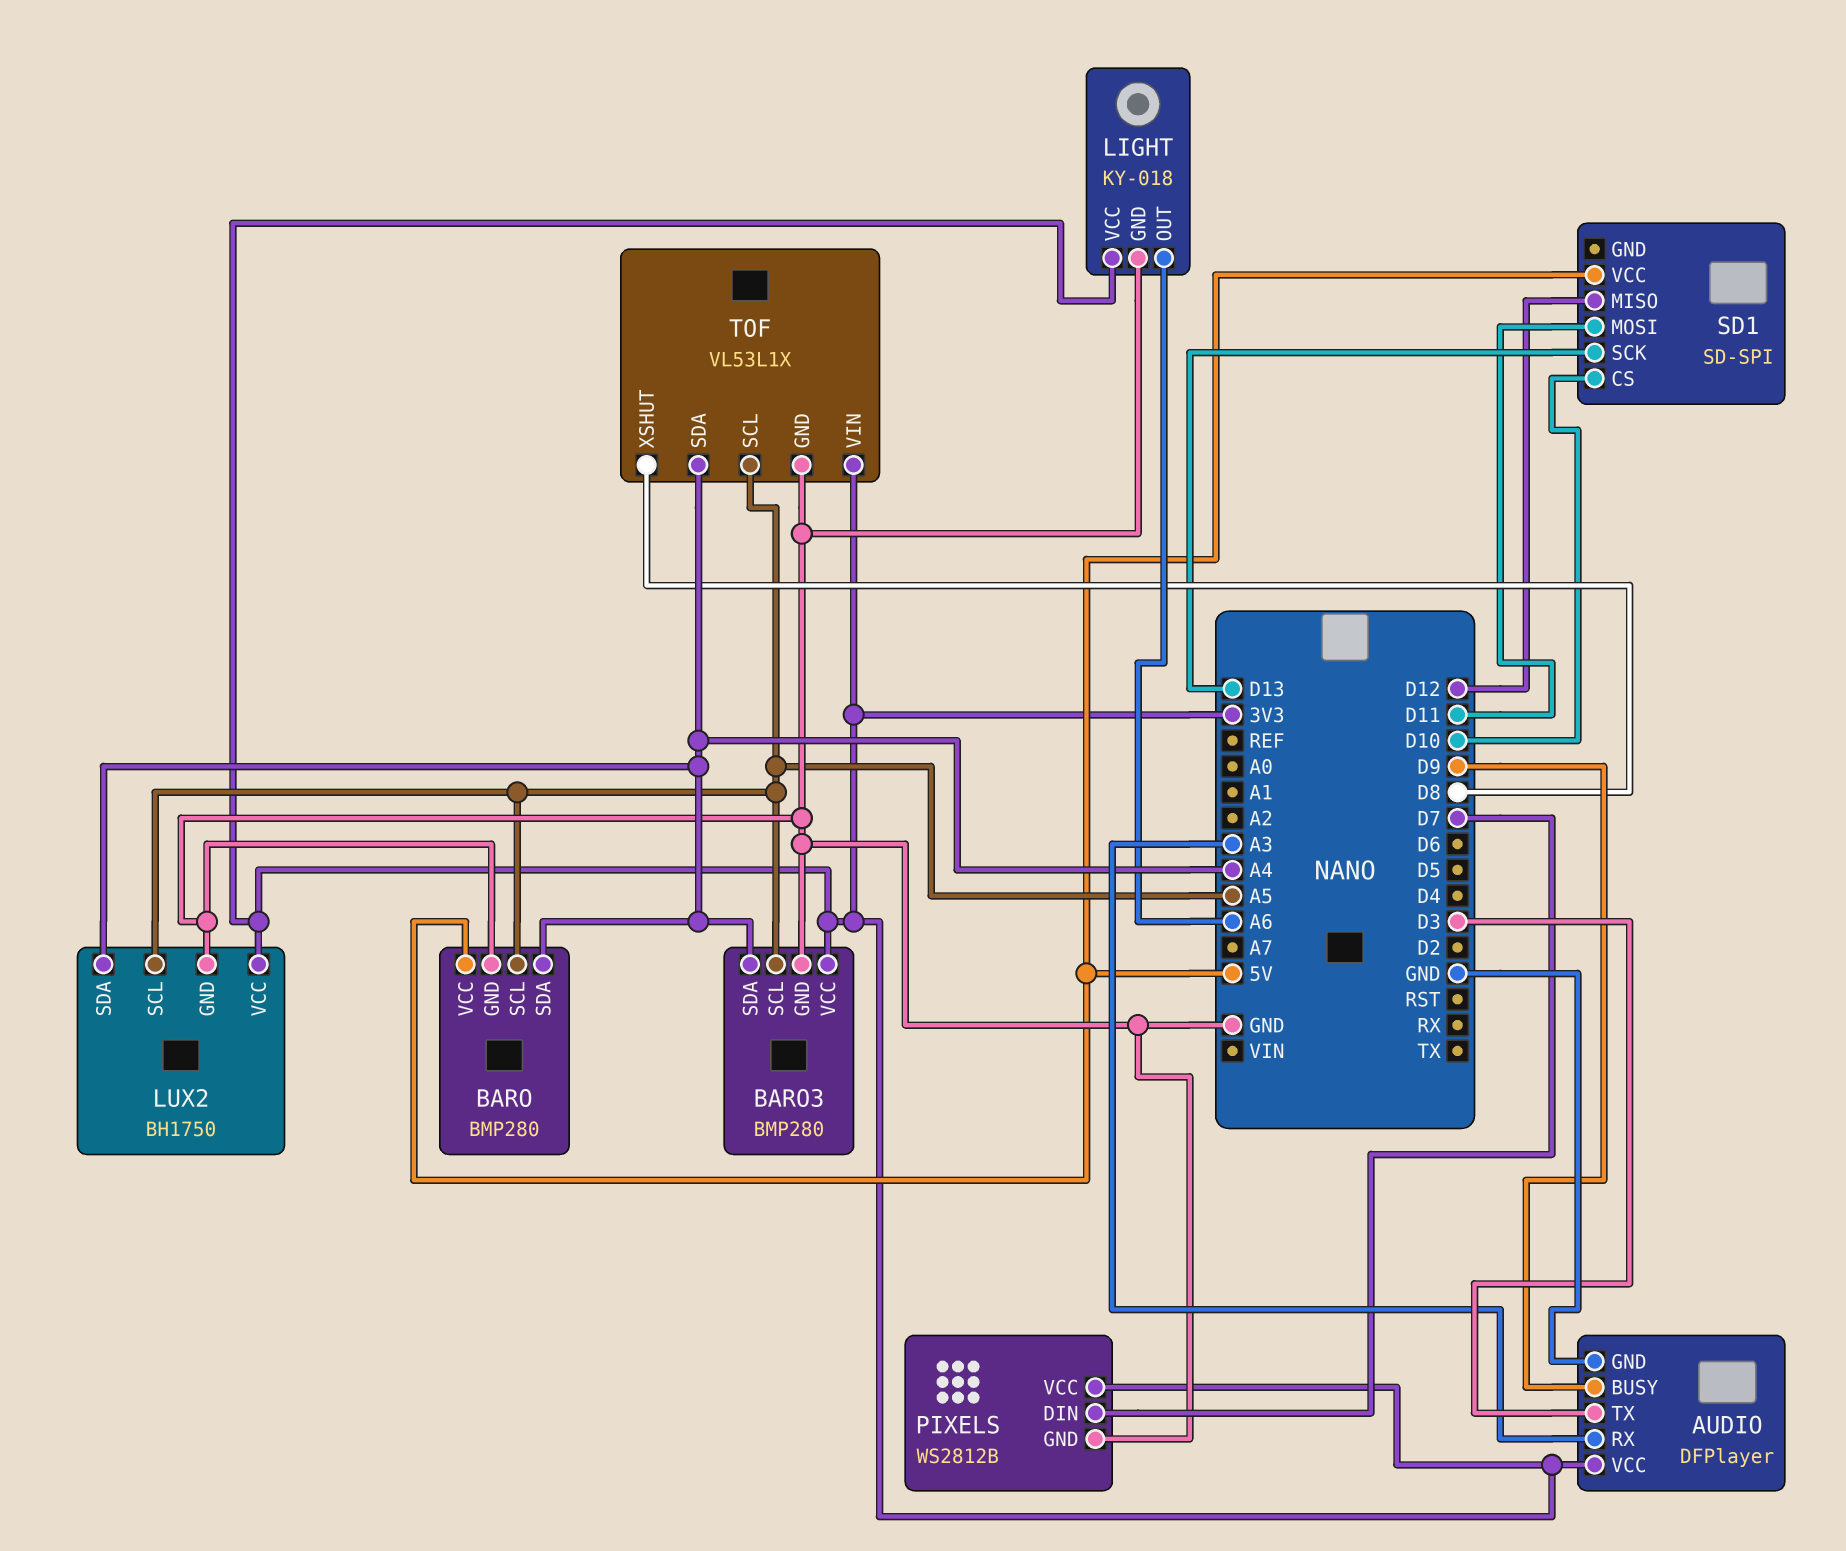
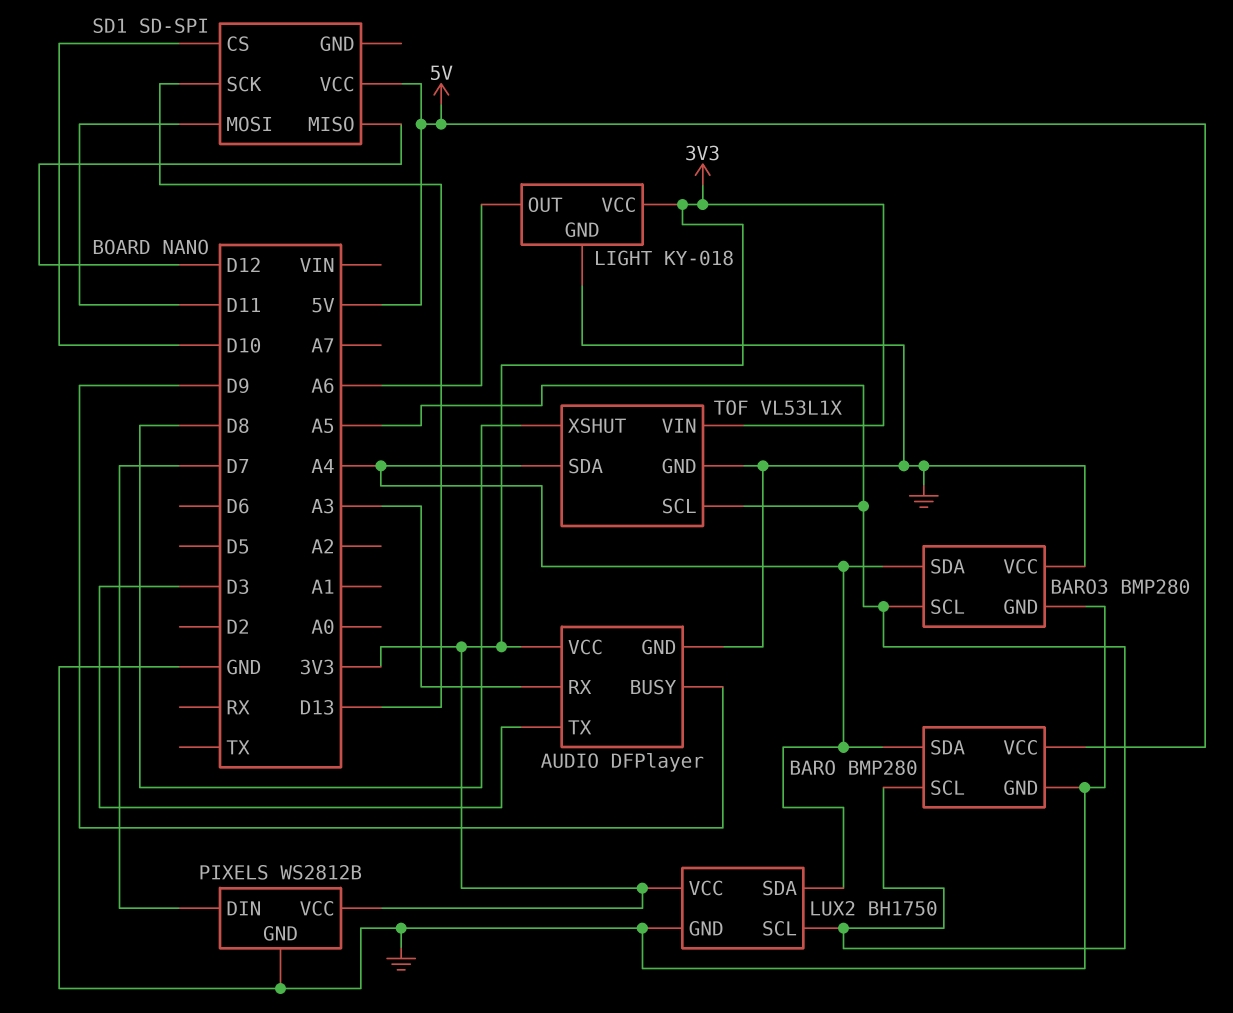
BARO3 pin VCC: 3V3 -> GND

